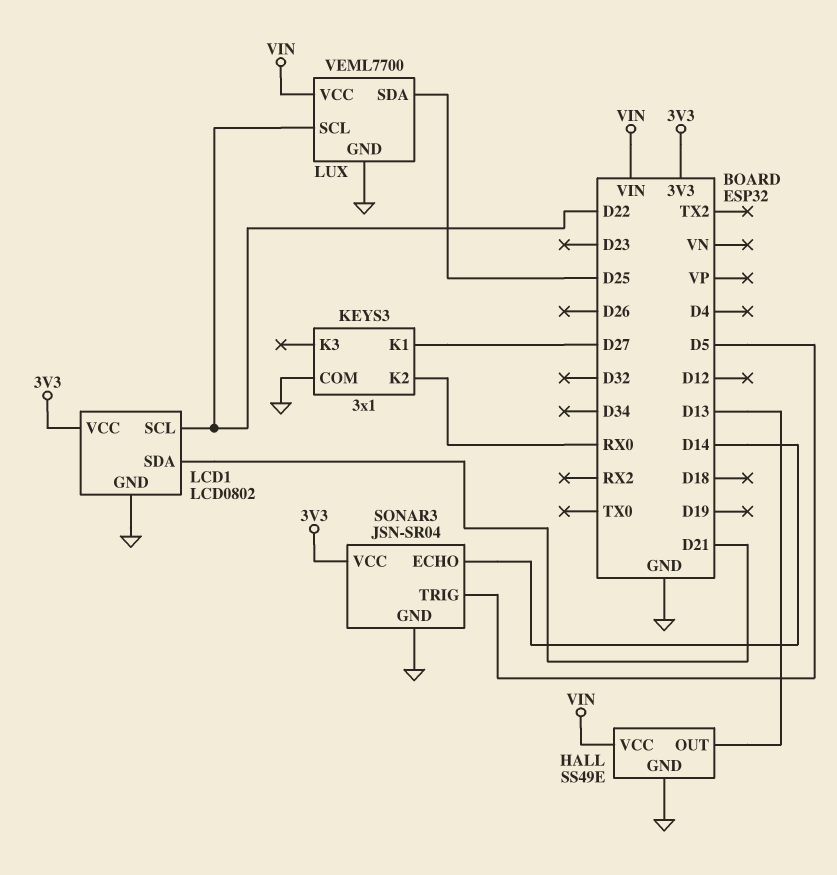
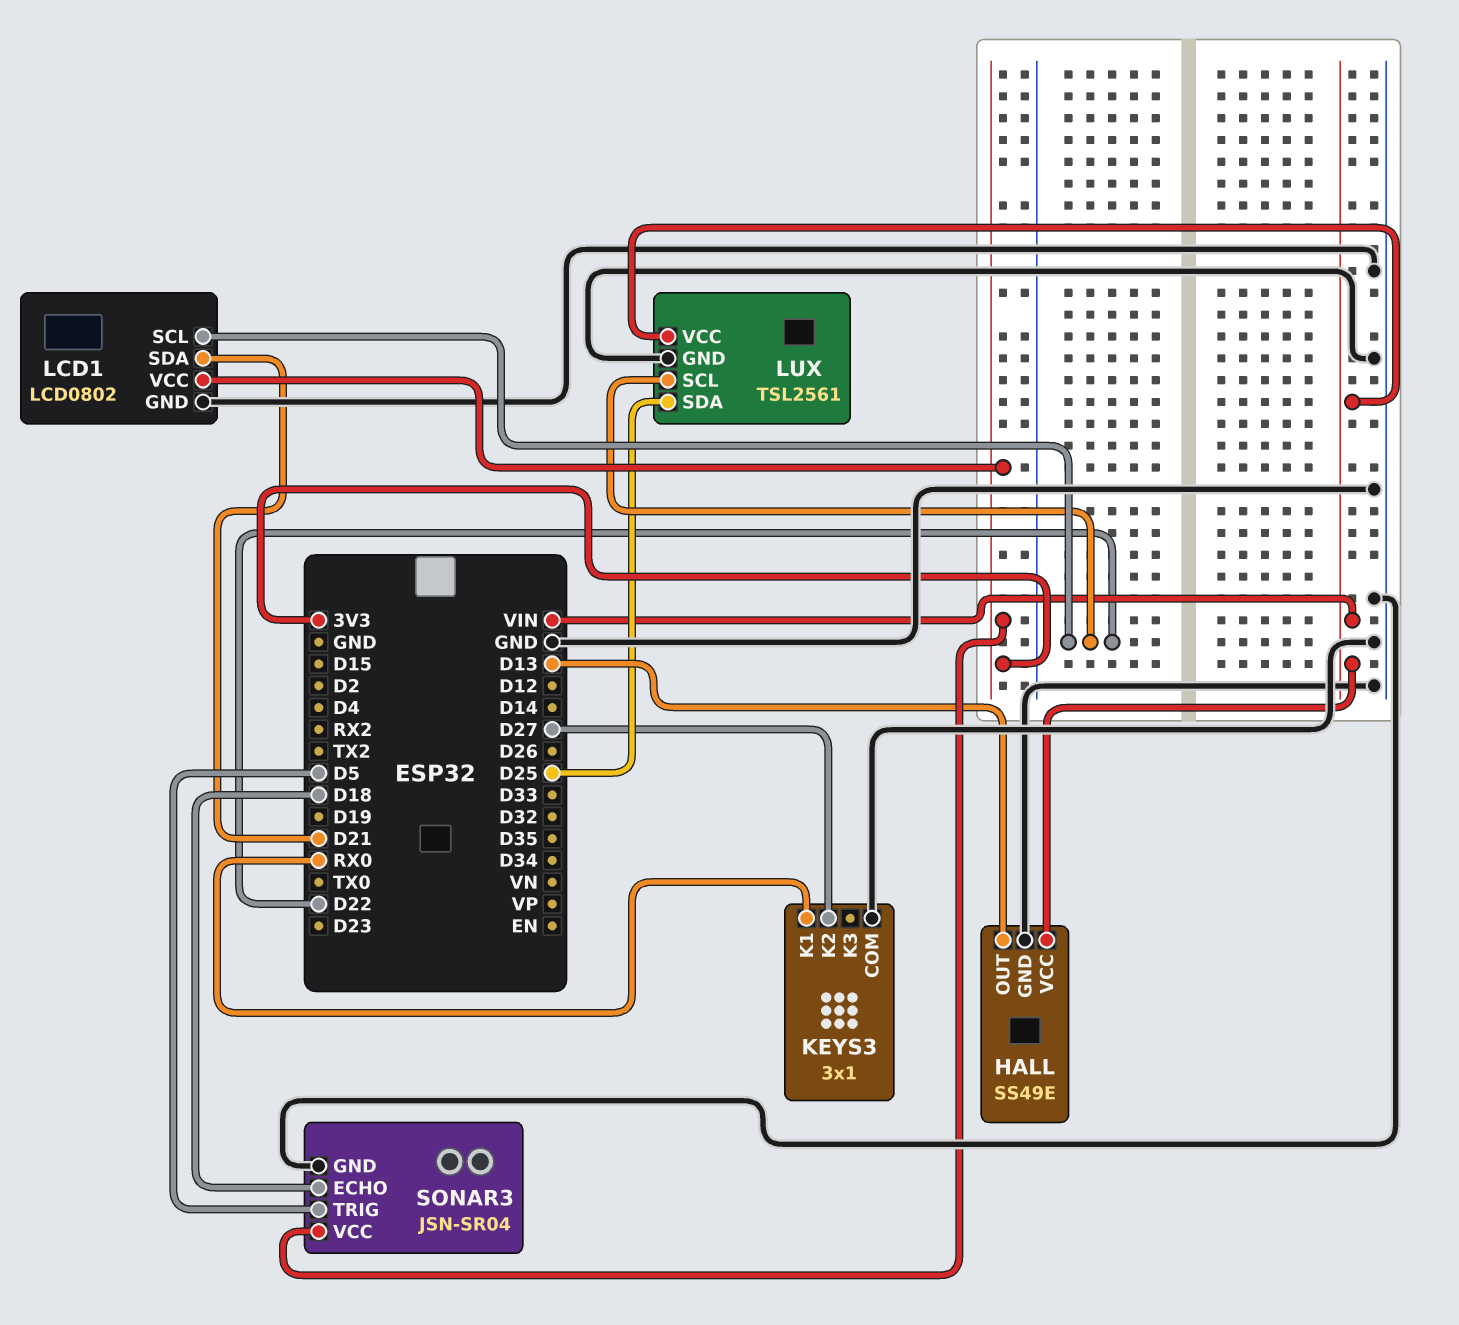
KEYS3 pin K1: D27 -> RX0
KEYS3 pin K2: RX0 -> D27
LUX: VEML7700 -> TSL2561
SONAR3 pin ECHO: D14 -> D18

